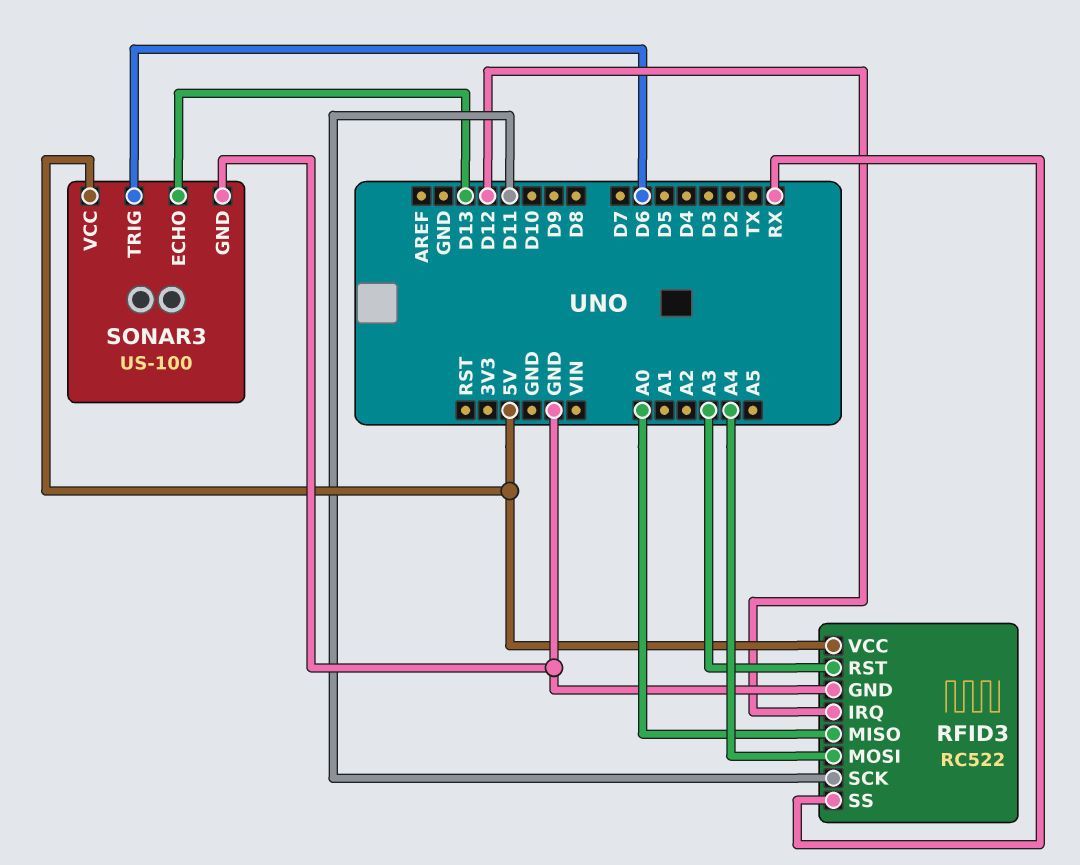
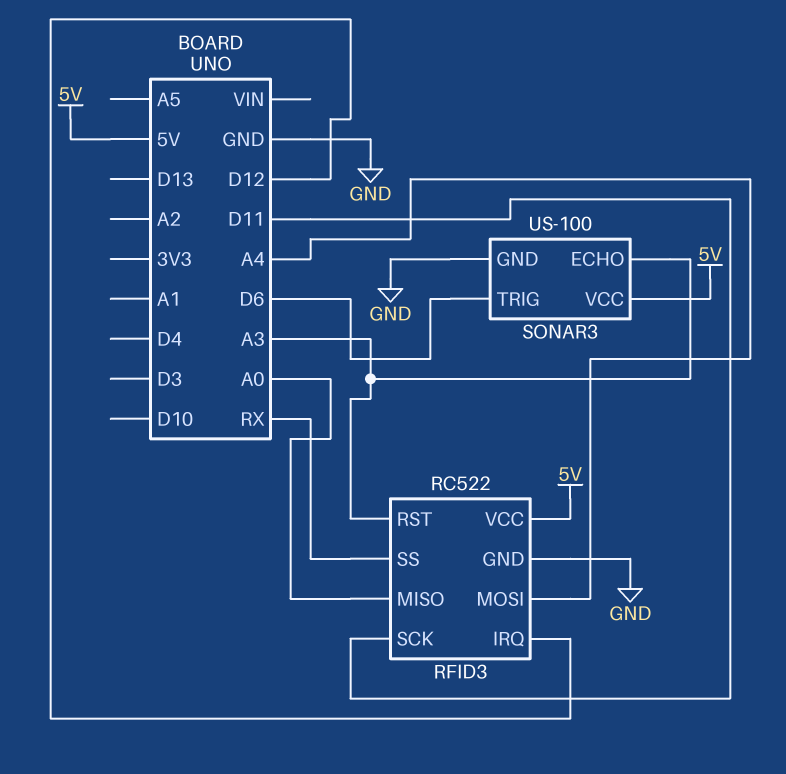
SONAR3 pin ECHO: D13 -> A3

